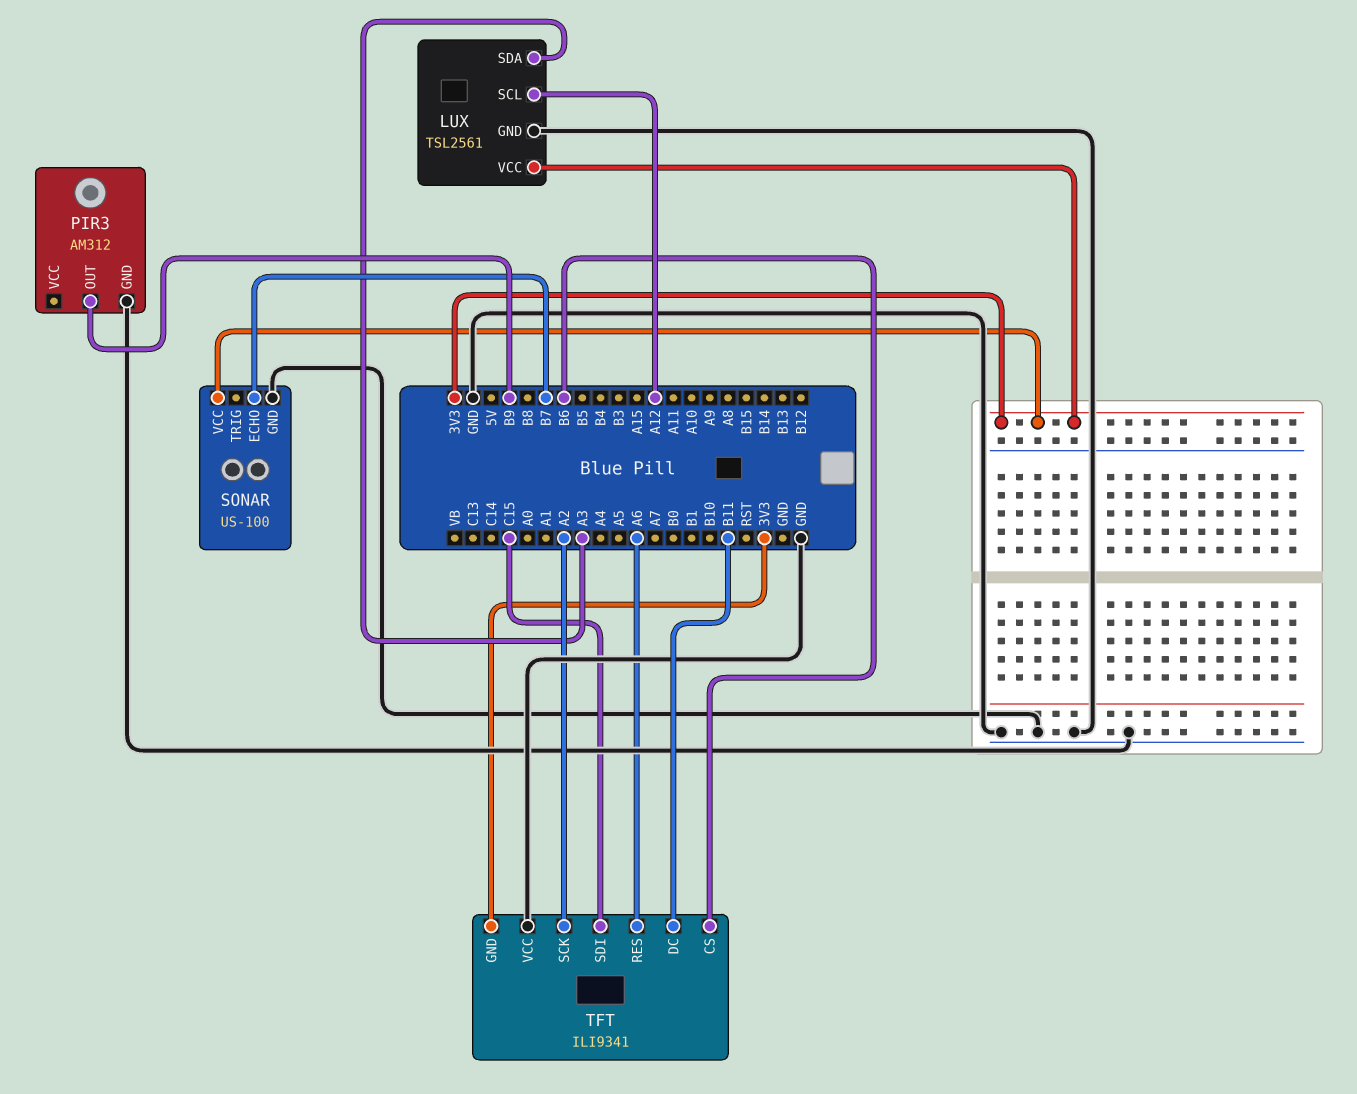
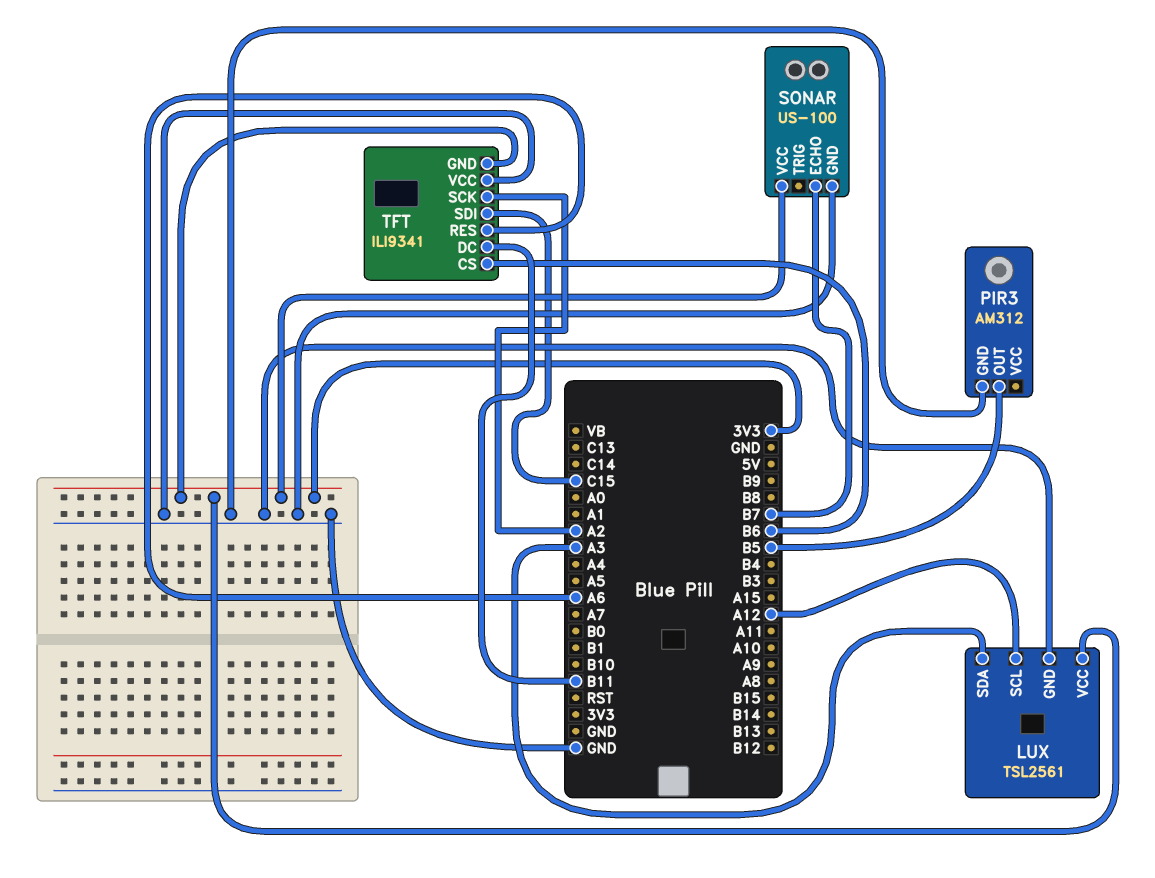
PIR3 pin OUT: B9 -> B5

